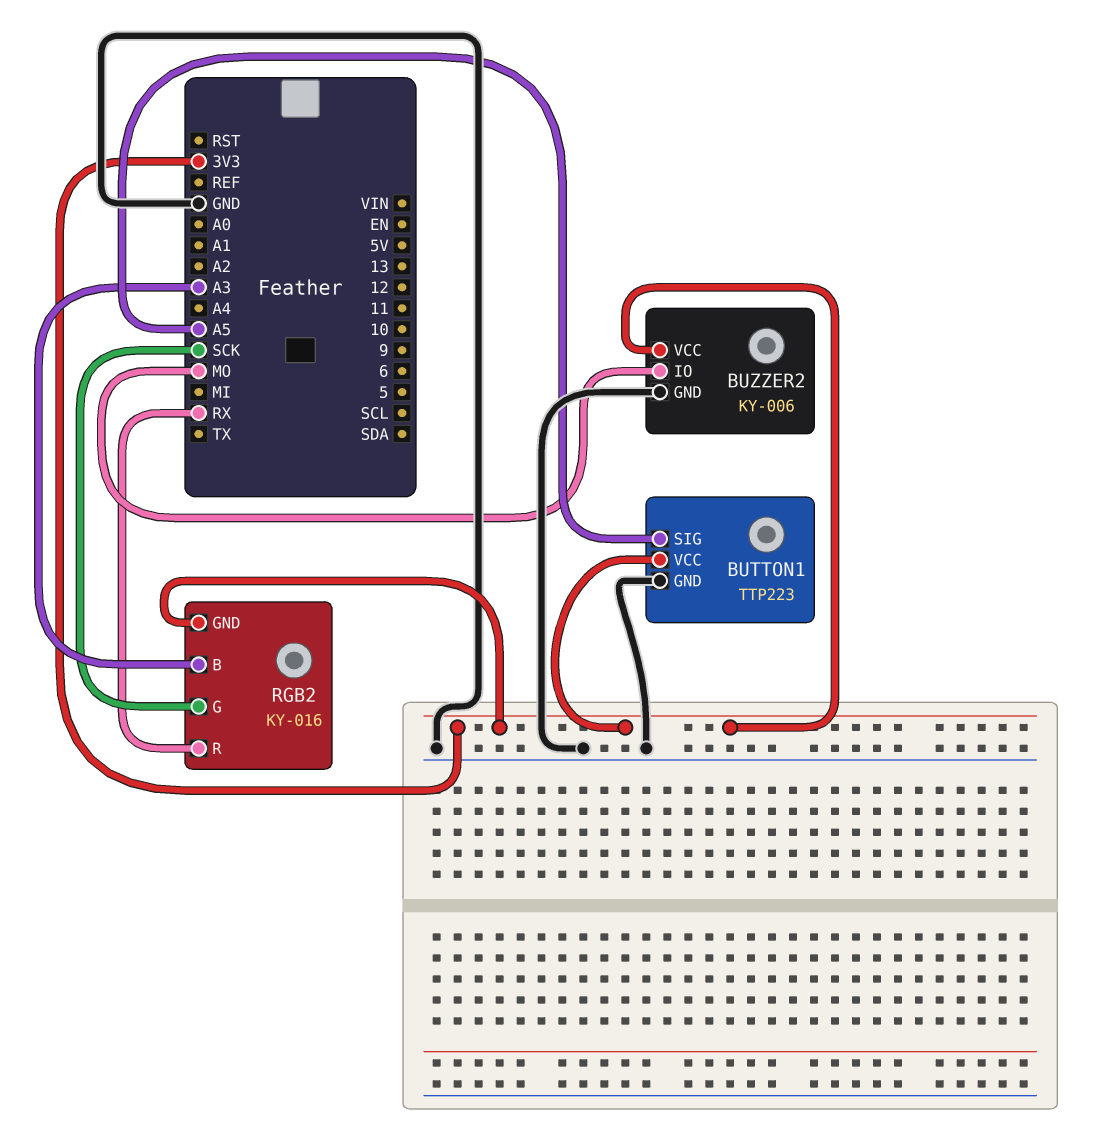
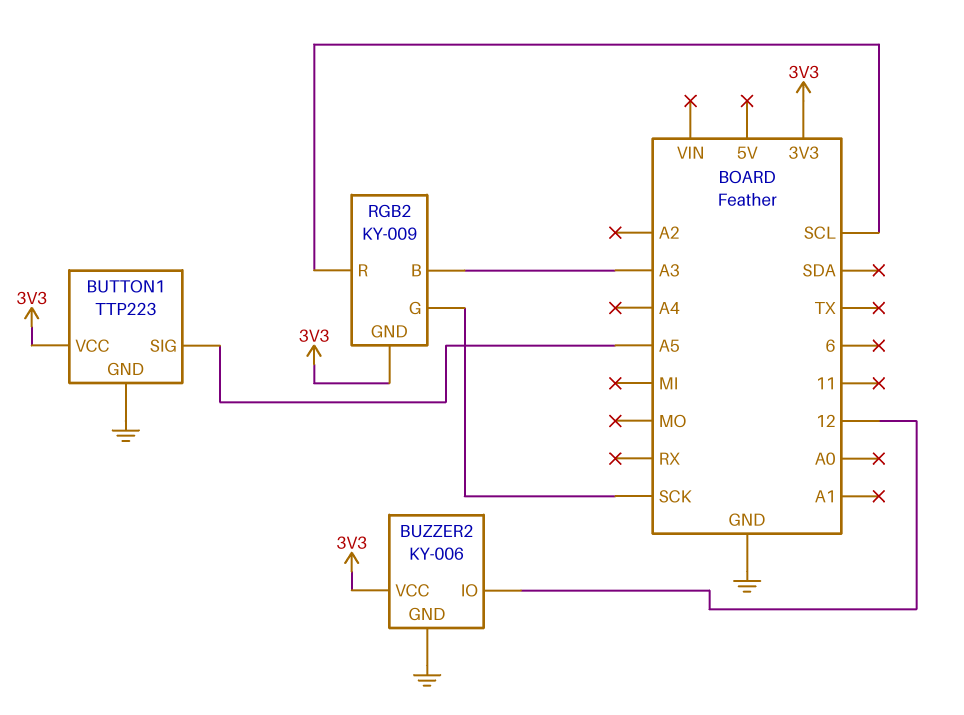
BUZZER2 pin IO: MO -> 12
RGB2: KY-016 -> KY-009
RGB2 pin R: RX -> SCL

